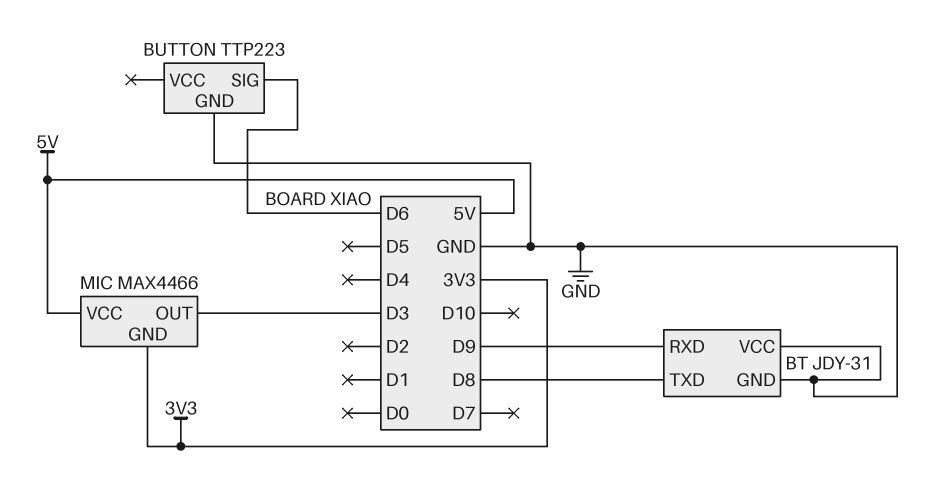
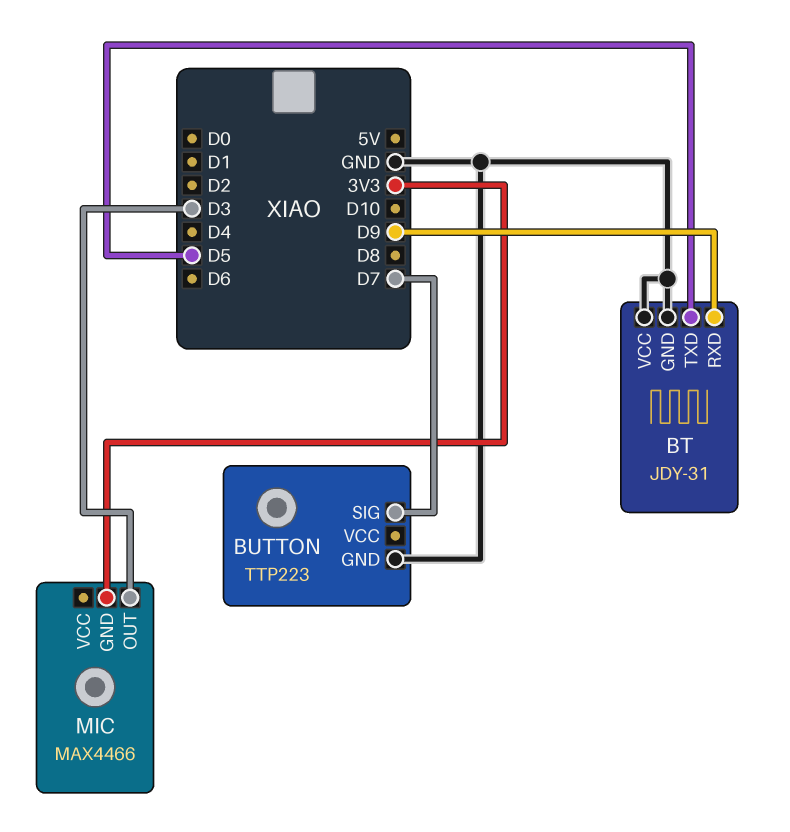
BT pin TXD: D8 -> D5
BUTTON pin SIG: D6 -> D7
MIC pin VCC: 5V -> none

